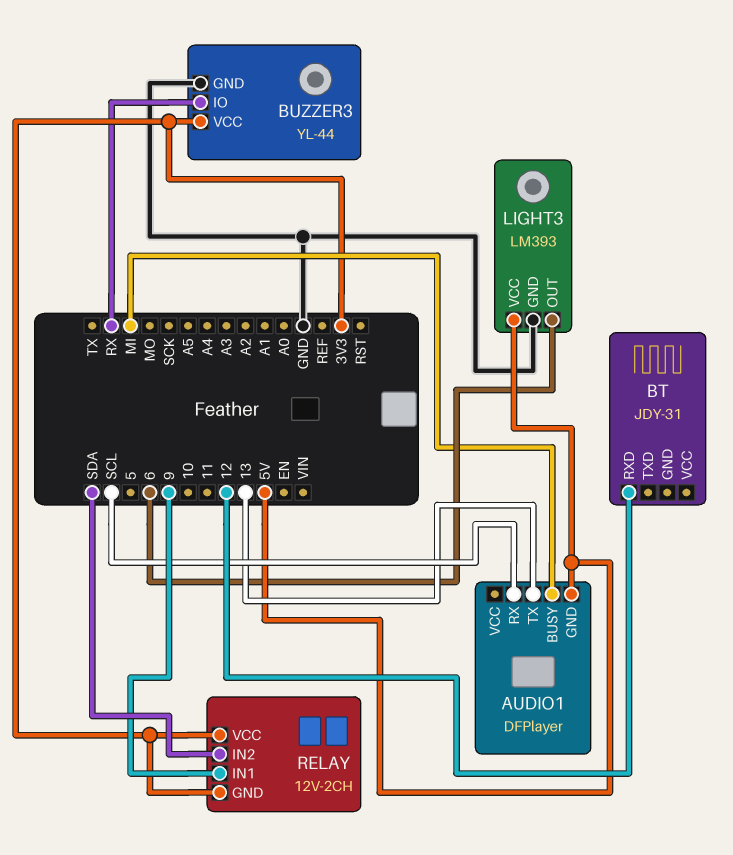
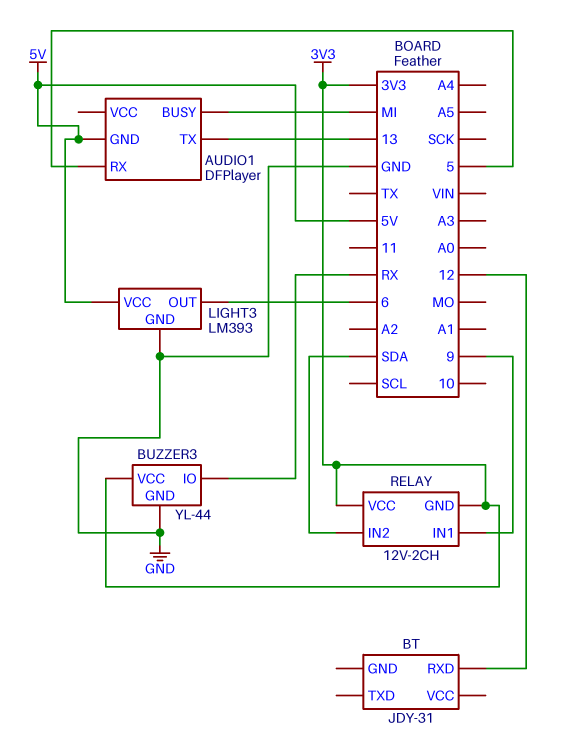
AUDIO1 pin RX: SCL -> 5

